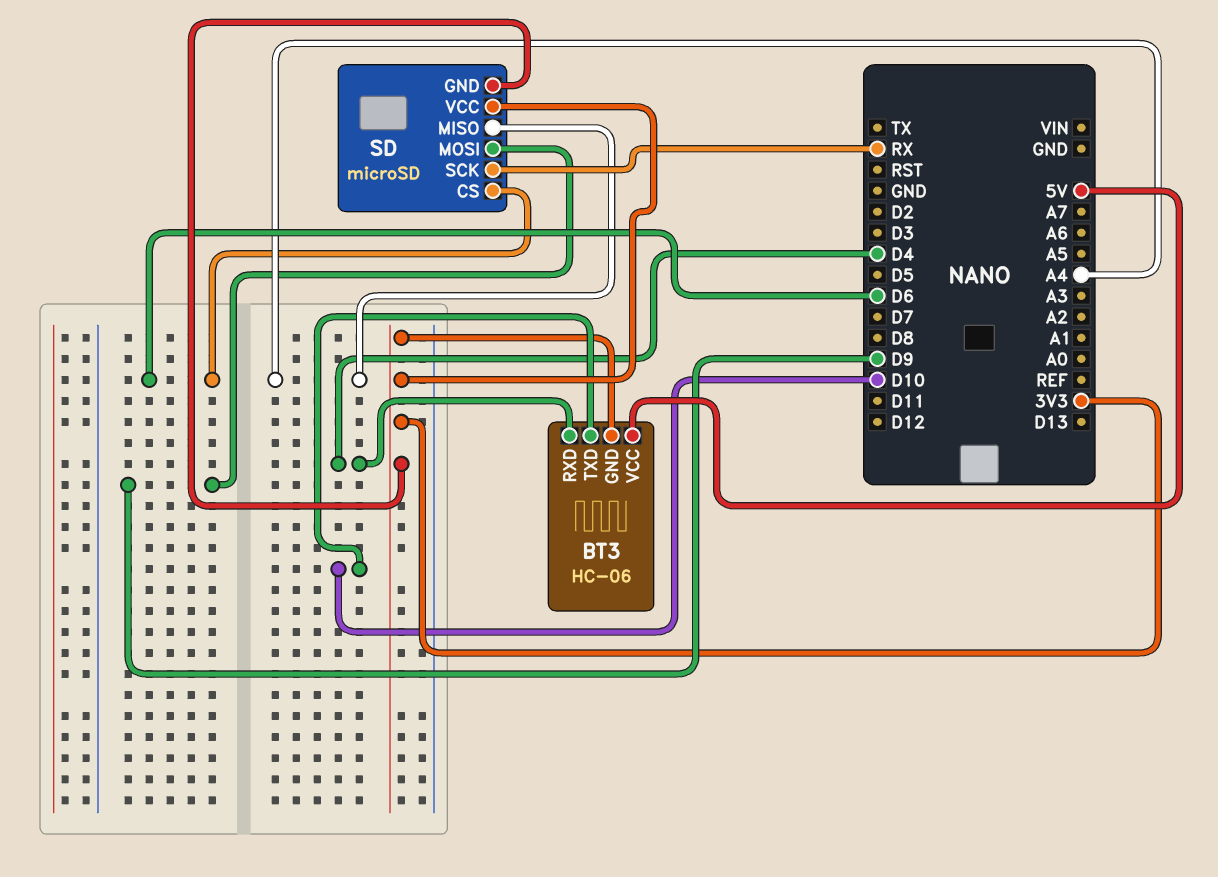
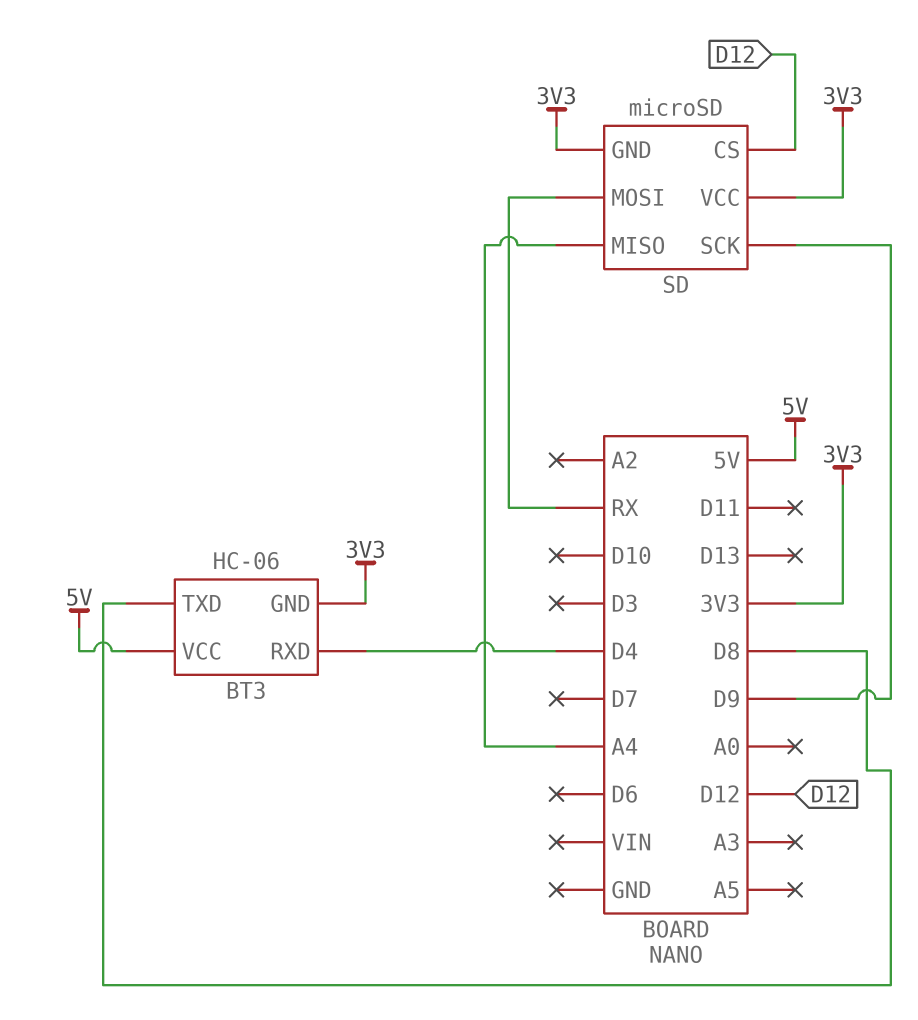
BT3 pin TXD: D10 -> D8
SD pin CS: D6 -> D12
SD pin MOSI: D9 -> RX
SD pin SCK: RX -> D9

